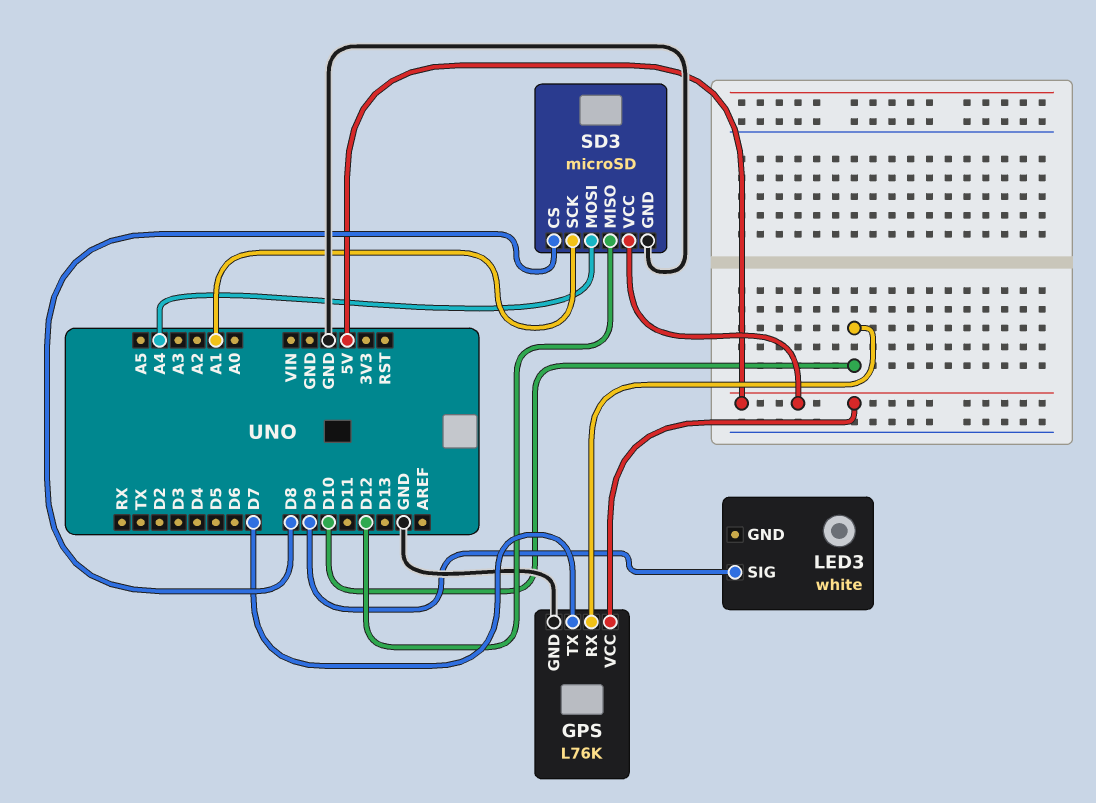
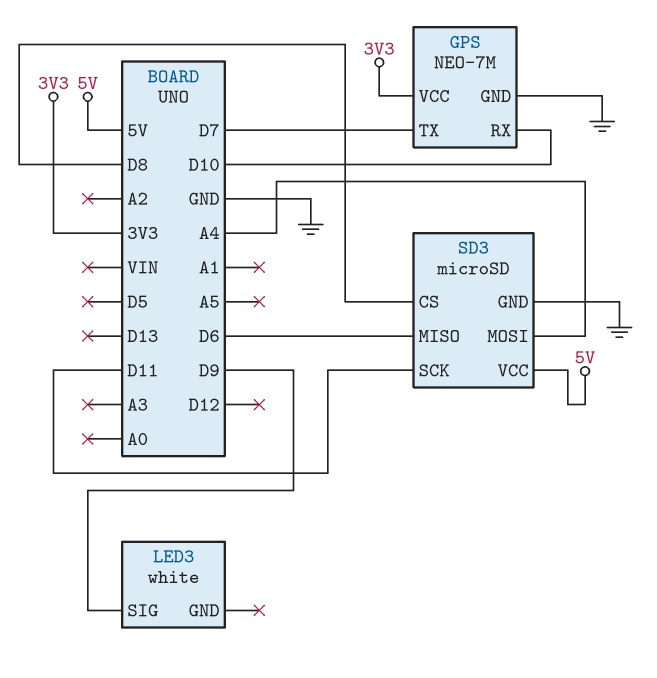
GPS: L76K -> NEO-7M
GPS pin VCC: 5V -> 3V3
SD3 pin MISO: D12 -> D6
SD3 pin SCK: A1 -> D11

